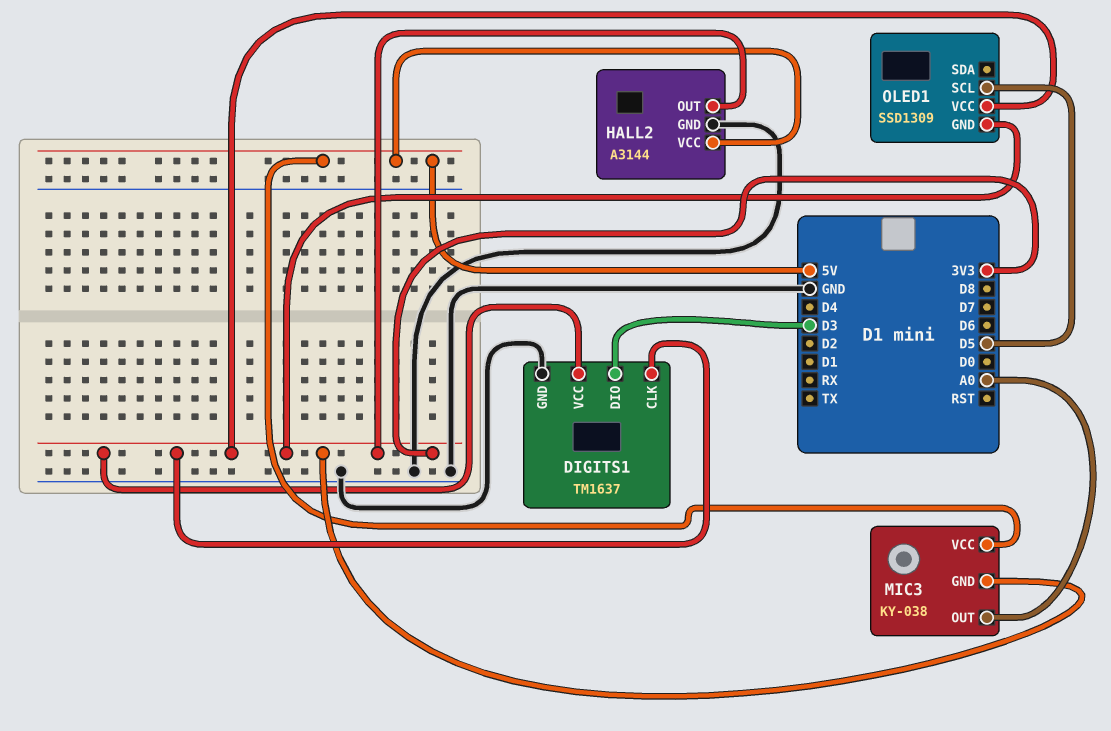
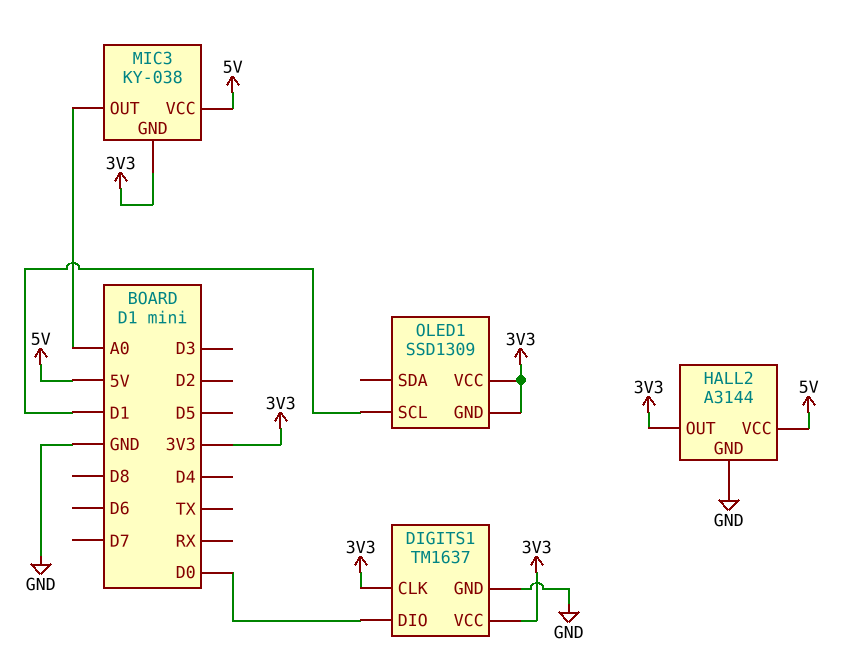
DIGITS1 pin DIO: D3 -> D0
OLED1 pin SCL: D5 -> D1

